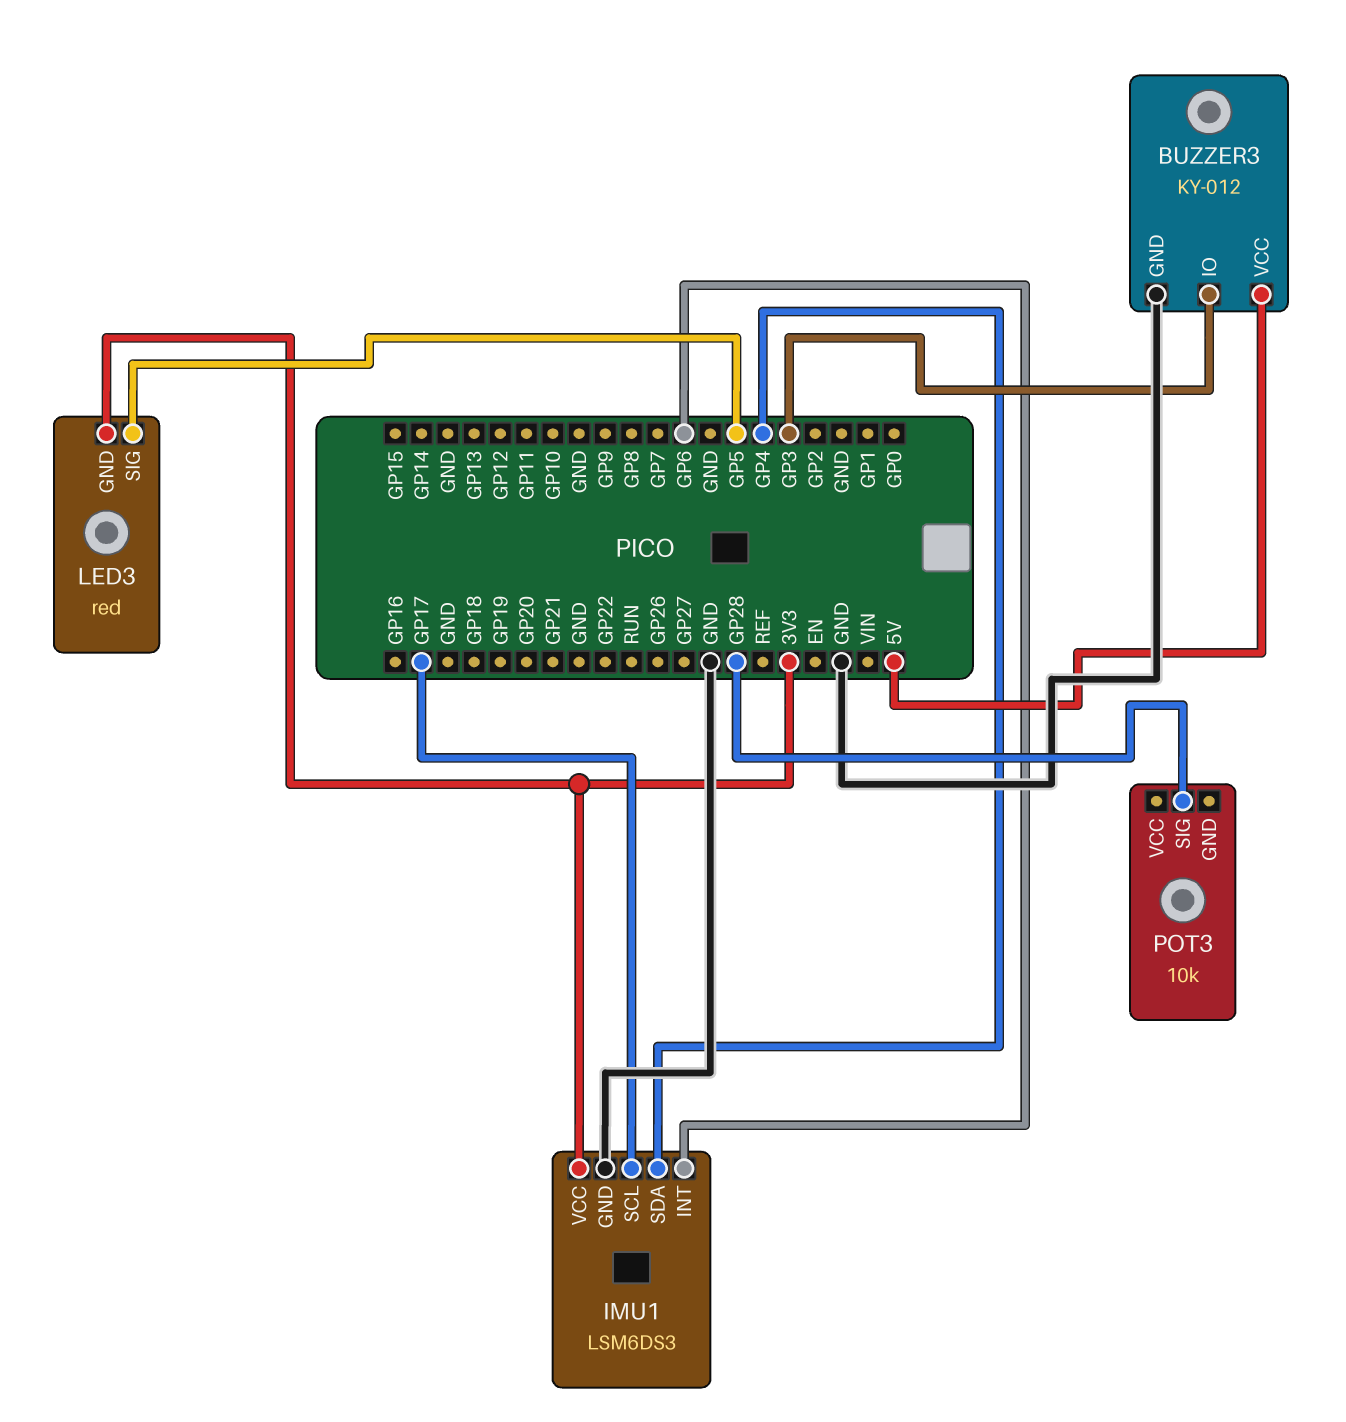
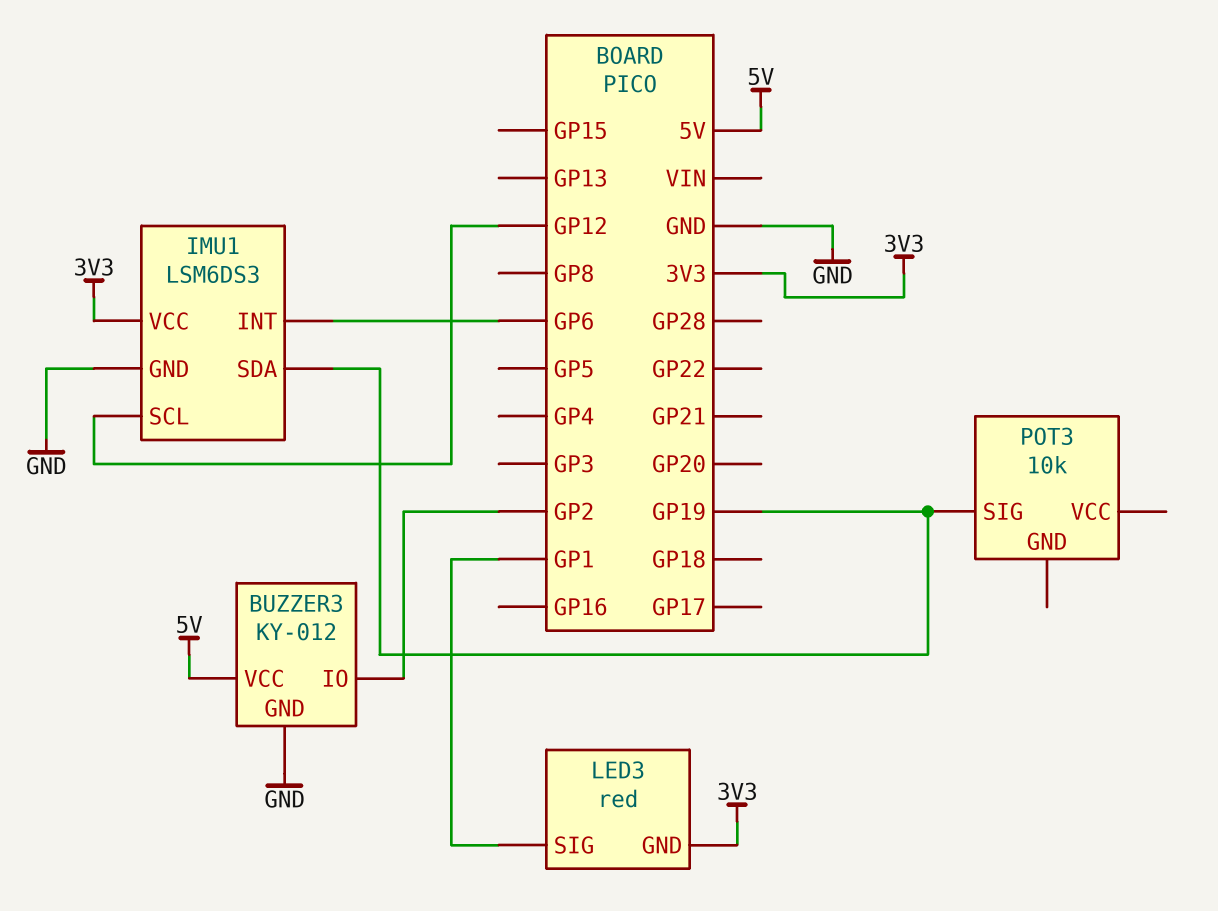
BUZZER3 pin IO: GP3 -> GP2
IMU1 pin SCL: GP17 -> GP12
IMU1 pin SDA: GP4 -> GP19
LED3 pin SIG: GP5 -> GP1
POT3 pin SIG: GP28 -> GP19

